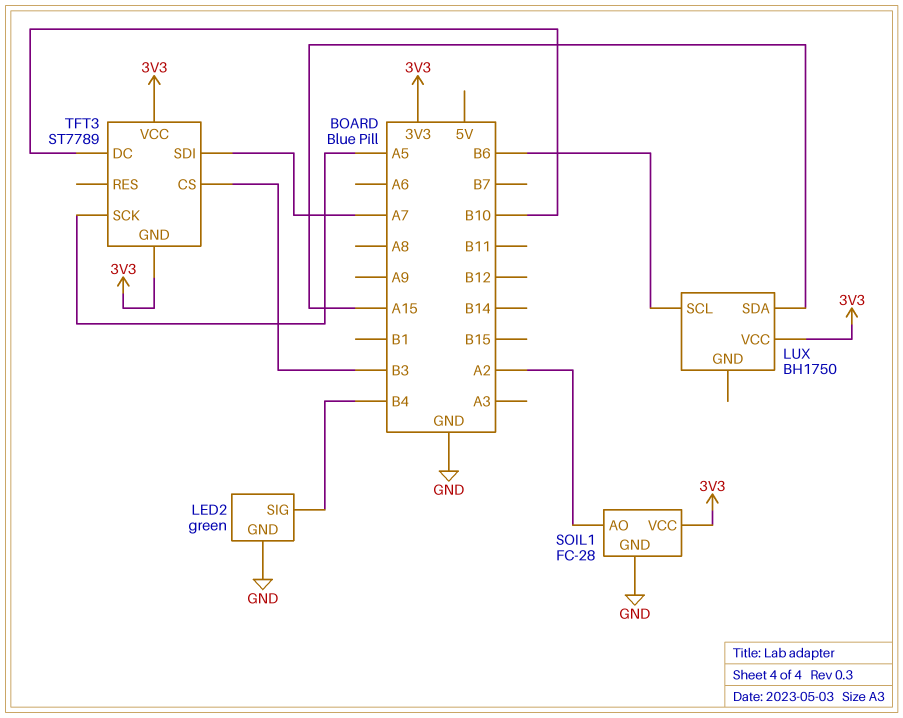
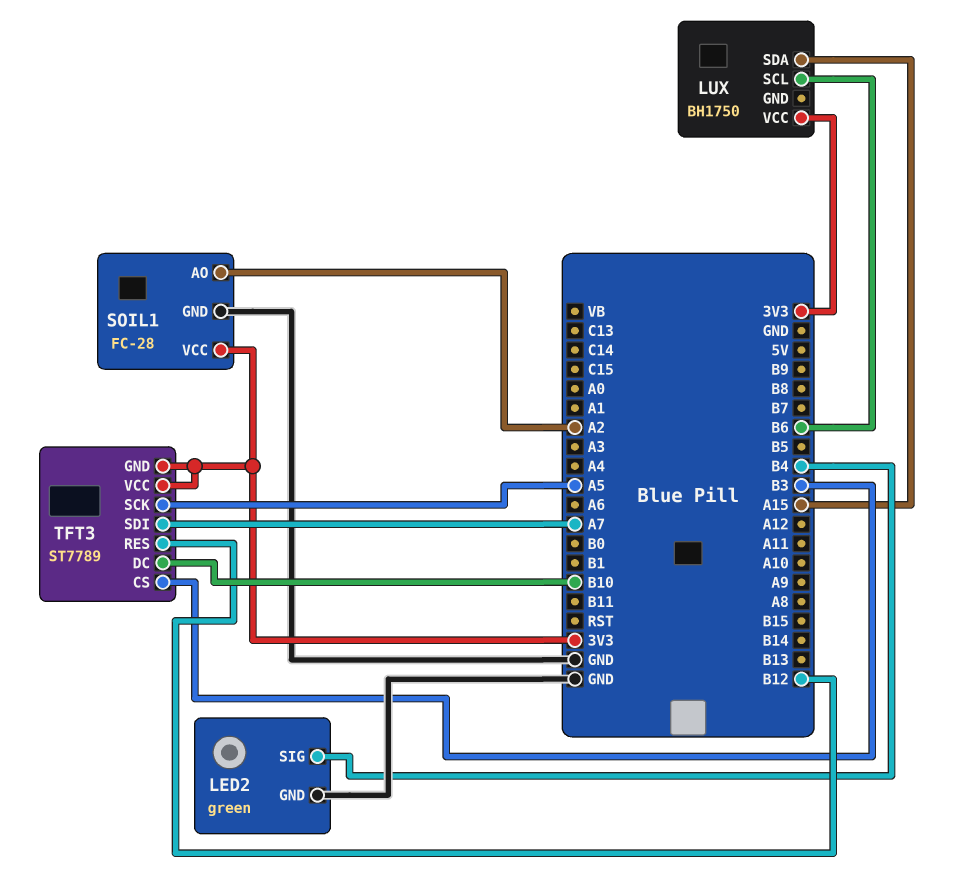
TFT3 pin RES: none -> B12

